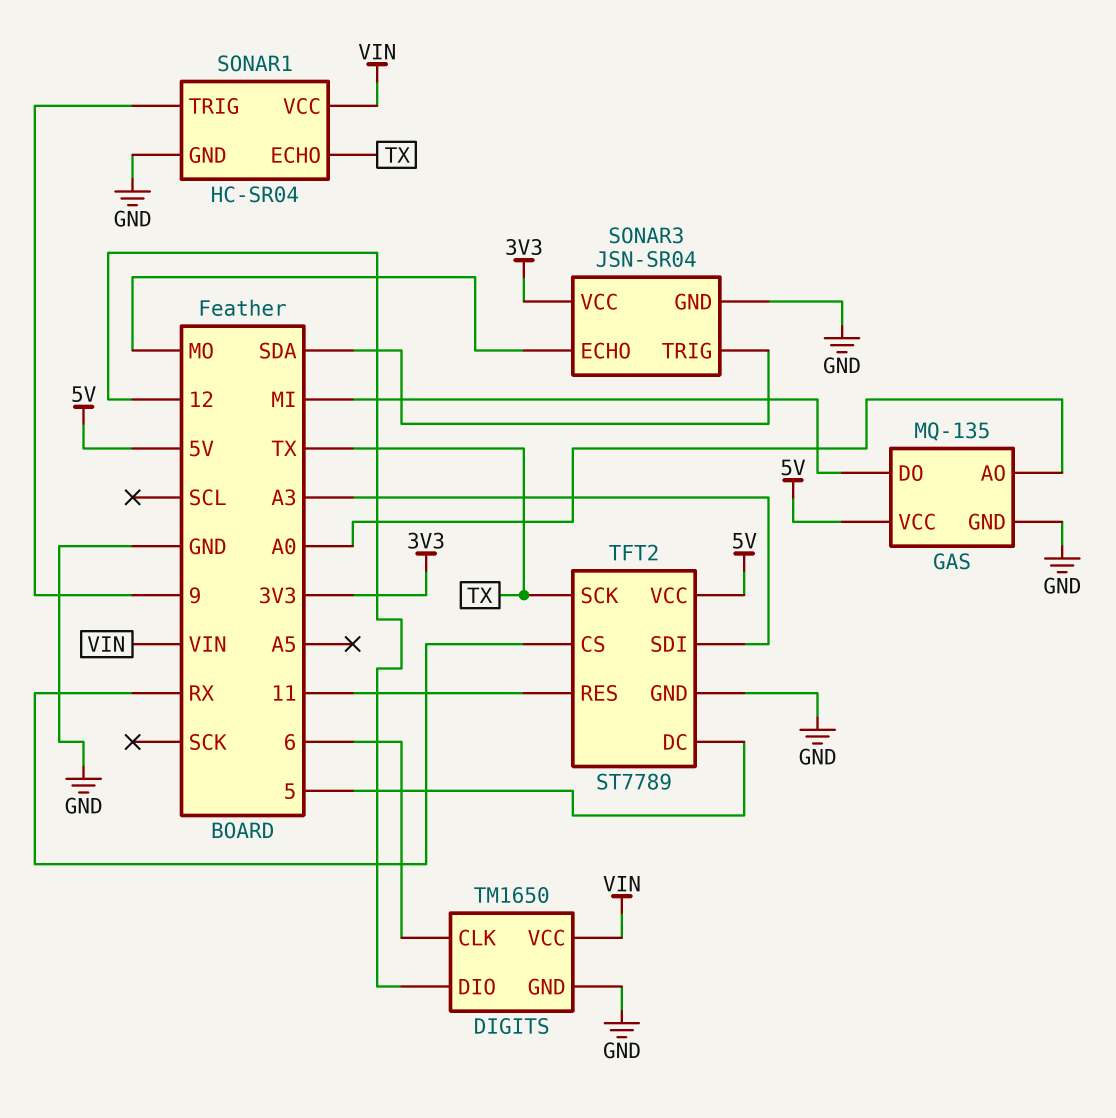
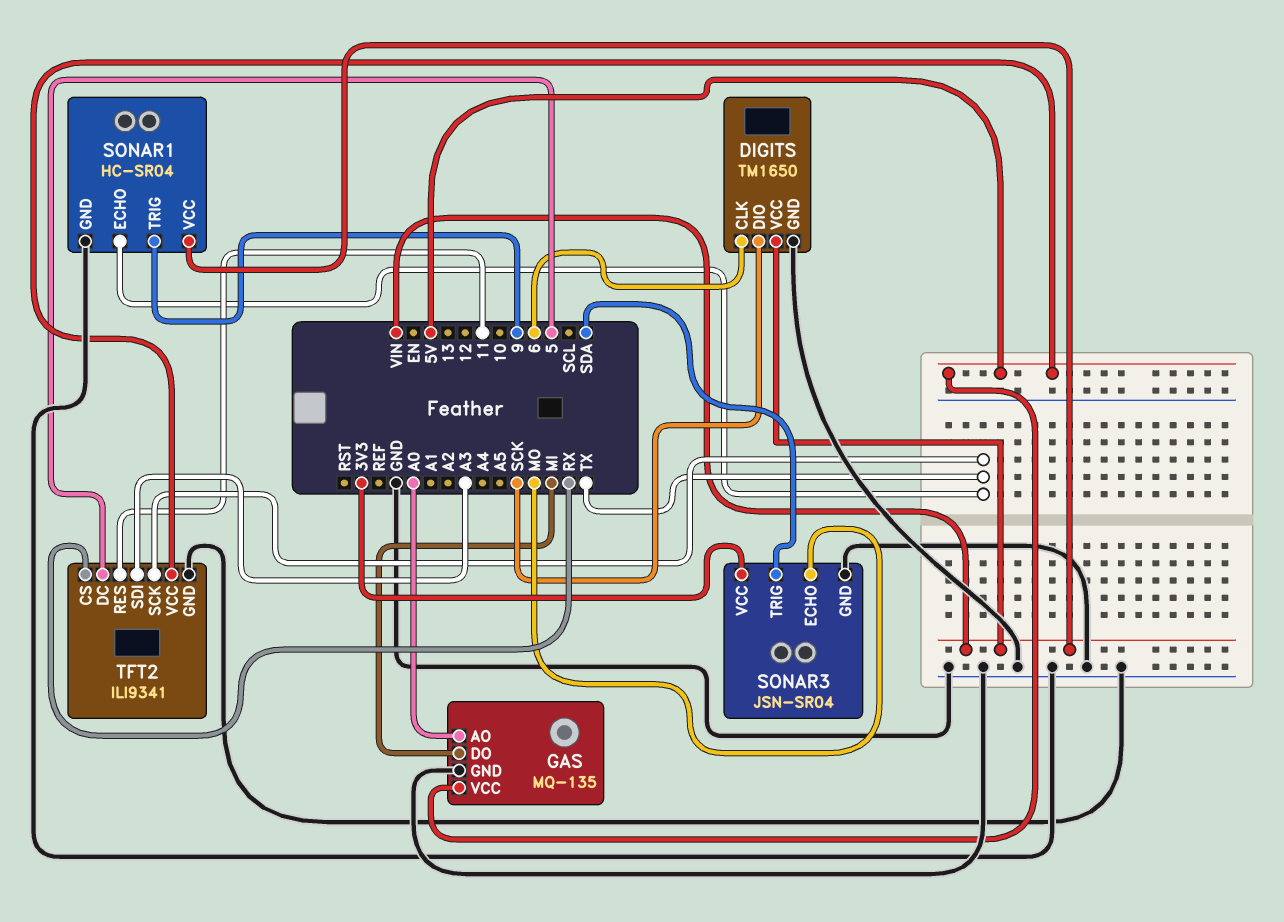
DIGITS pin DIO: 12 -> SCK
TFT2: ST7789 -> ILI9341

